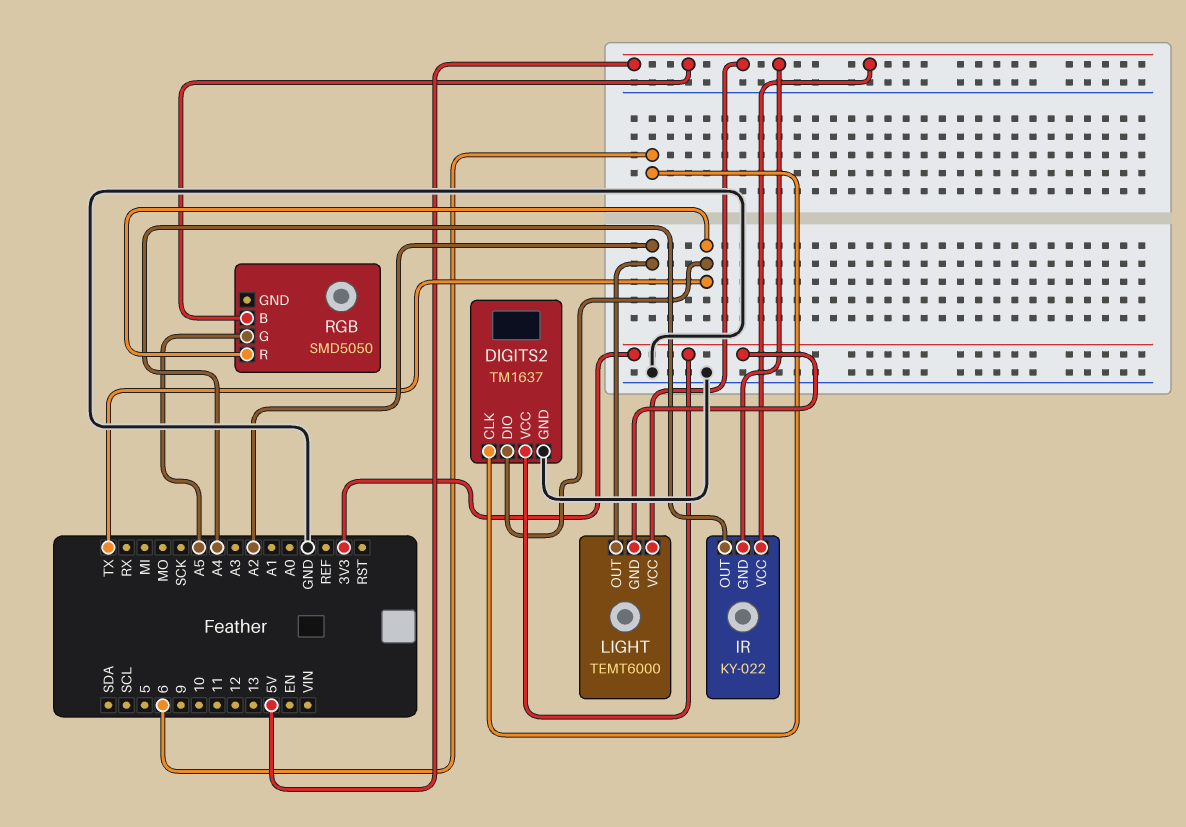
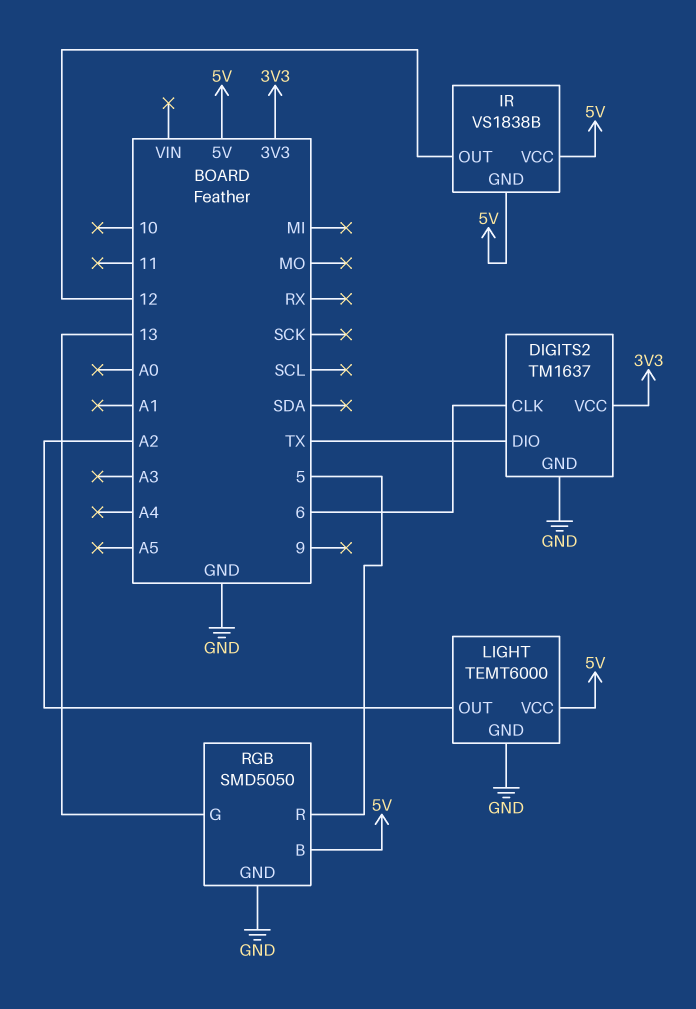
IR: KY-022 -> VS1838B
IR pin OUT: A4 -> 12
LIGHT pin GND: 3V3 -> GND
RGB pin G: A5 -> 13
RGB pin GND: none -> GND
RGB pin R: TX -> 5

